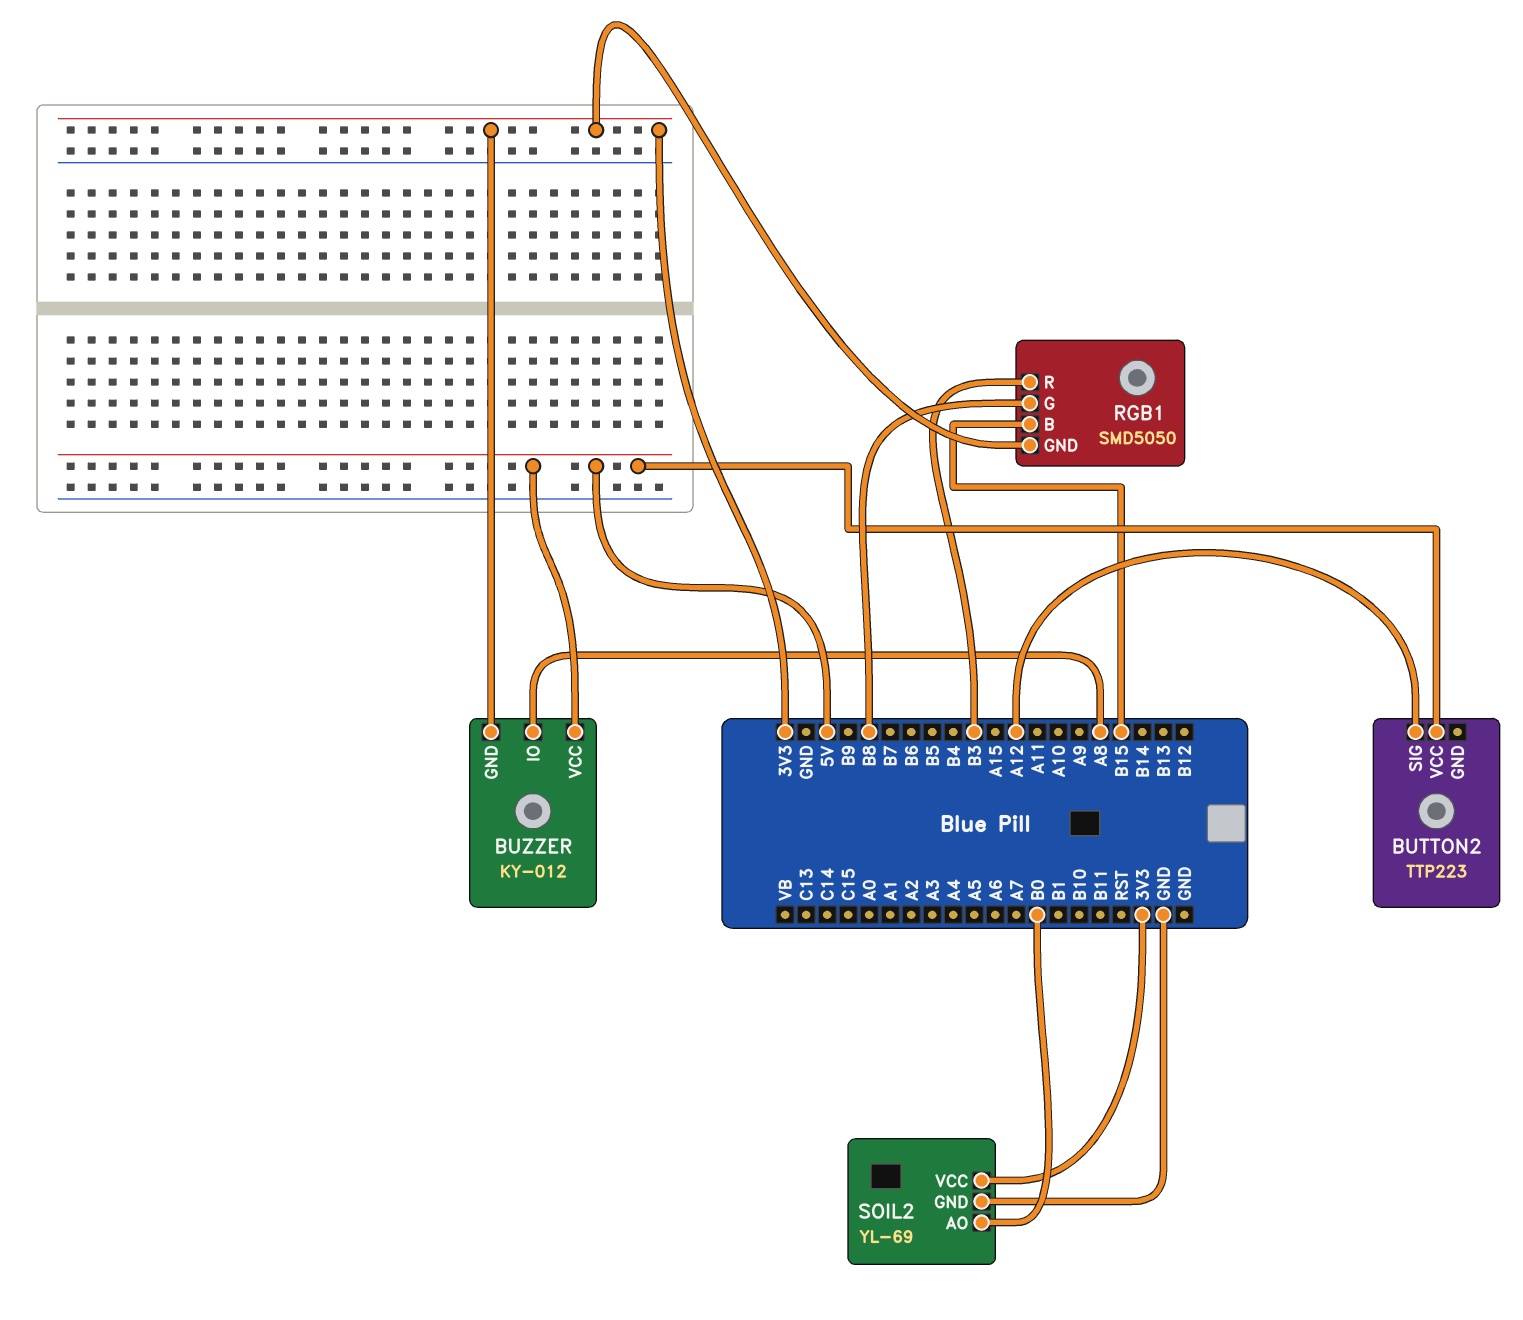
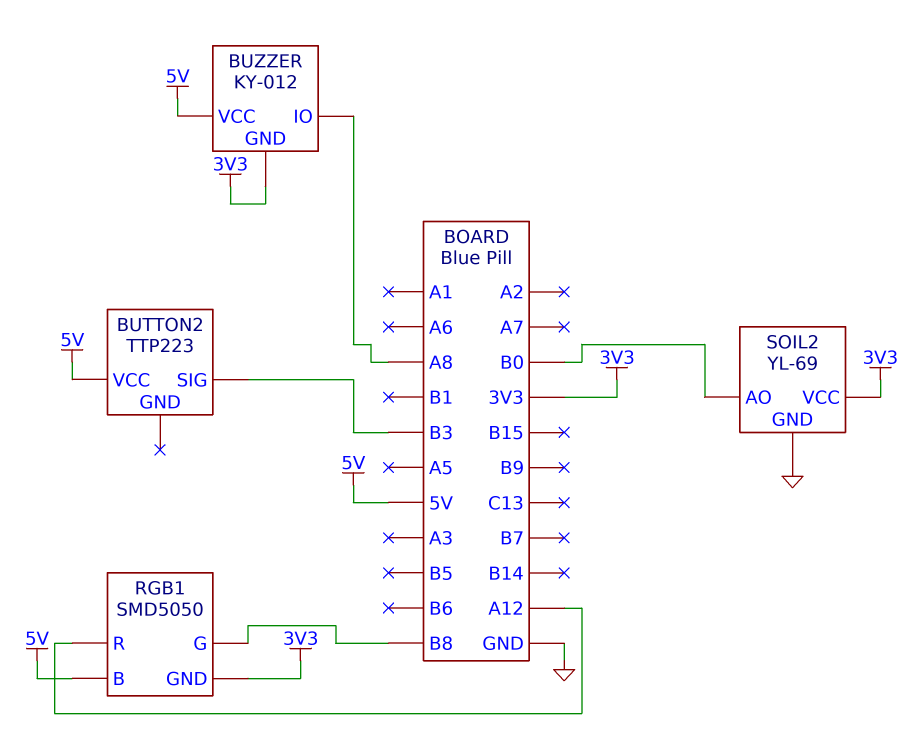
BUTTON2 pin SIG: A12 -> B3
RGB1 pin B: B15 -> 5V
RGB1 pin R: B3 -> A12

